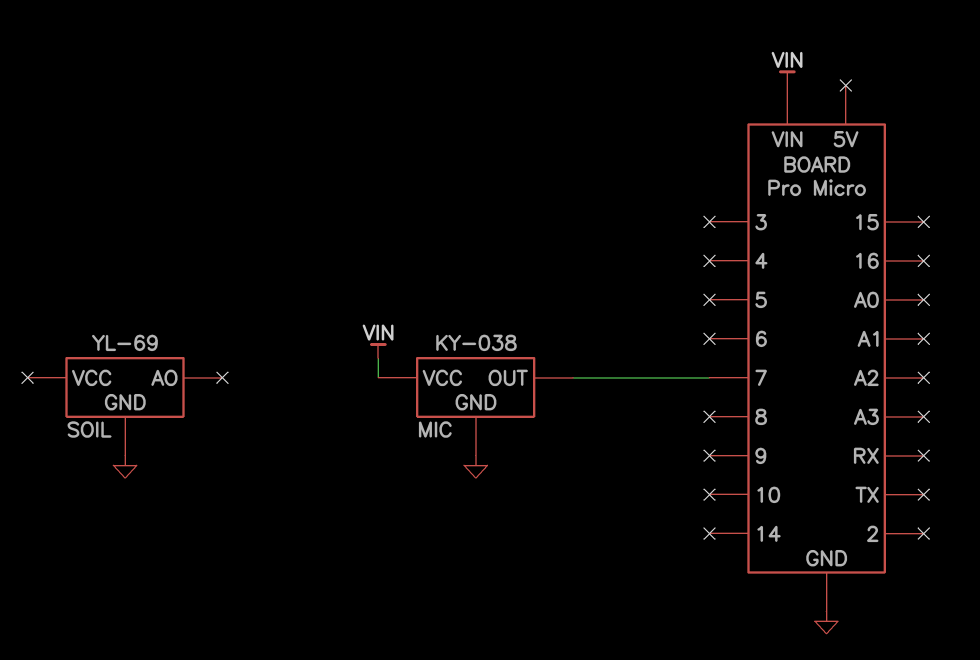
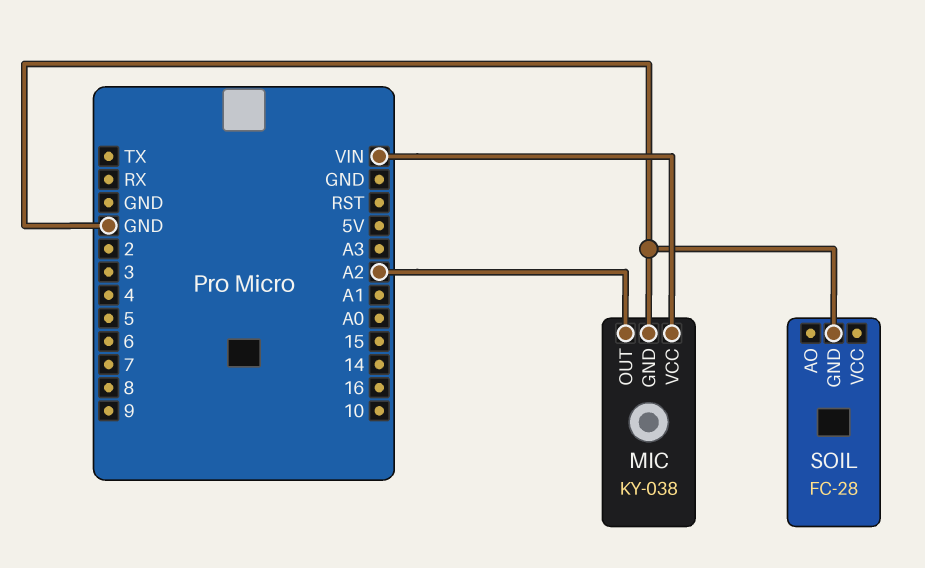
MIC pin OUT: 7 -> A2
SOIL: YL-69 -> FC-28

